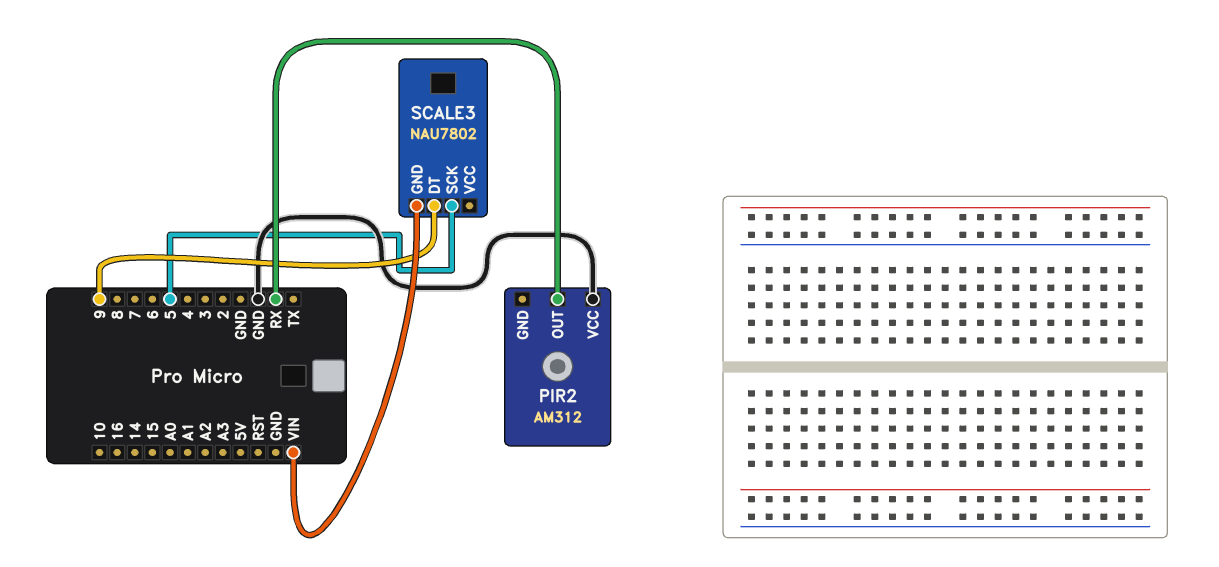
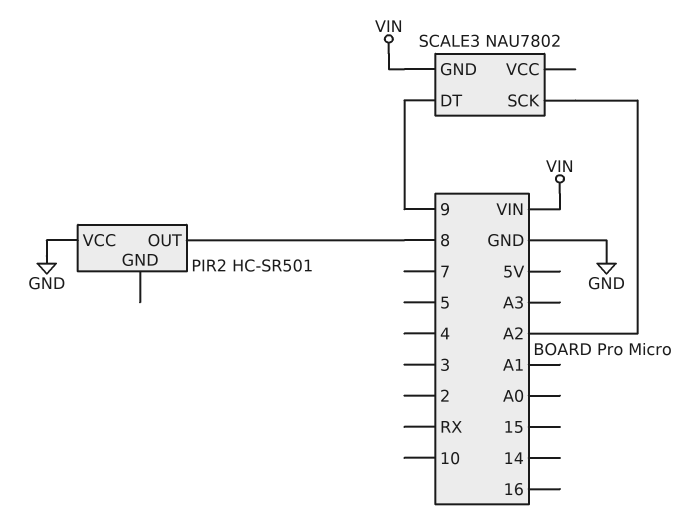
PIR2: AM312 -> HC-SR501
PIR2 pin OUT: RX -> 8
SCALE3 pin SCK: 5 -> A2

